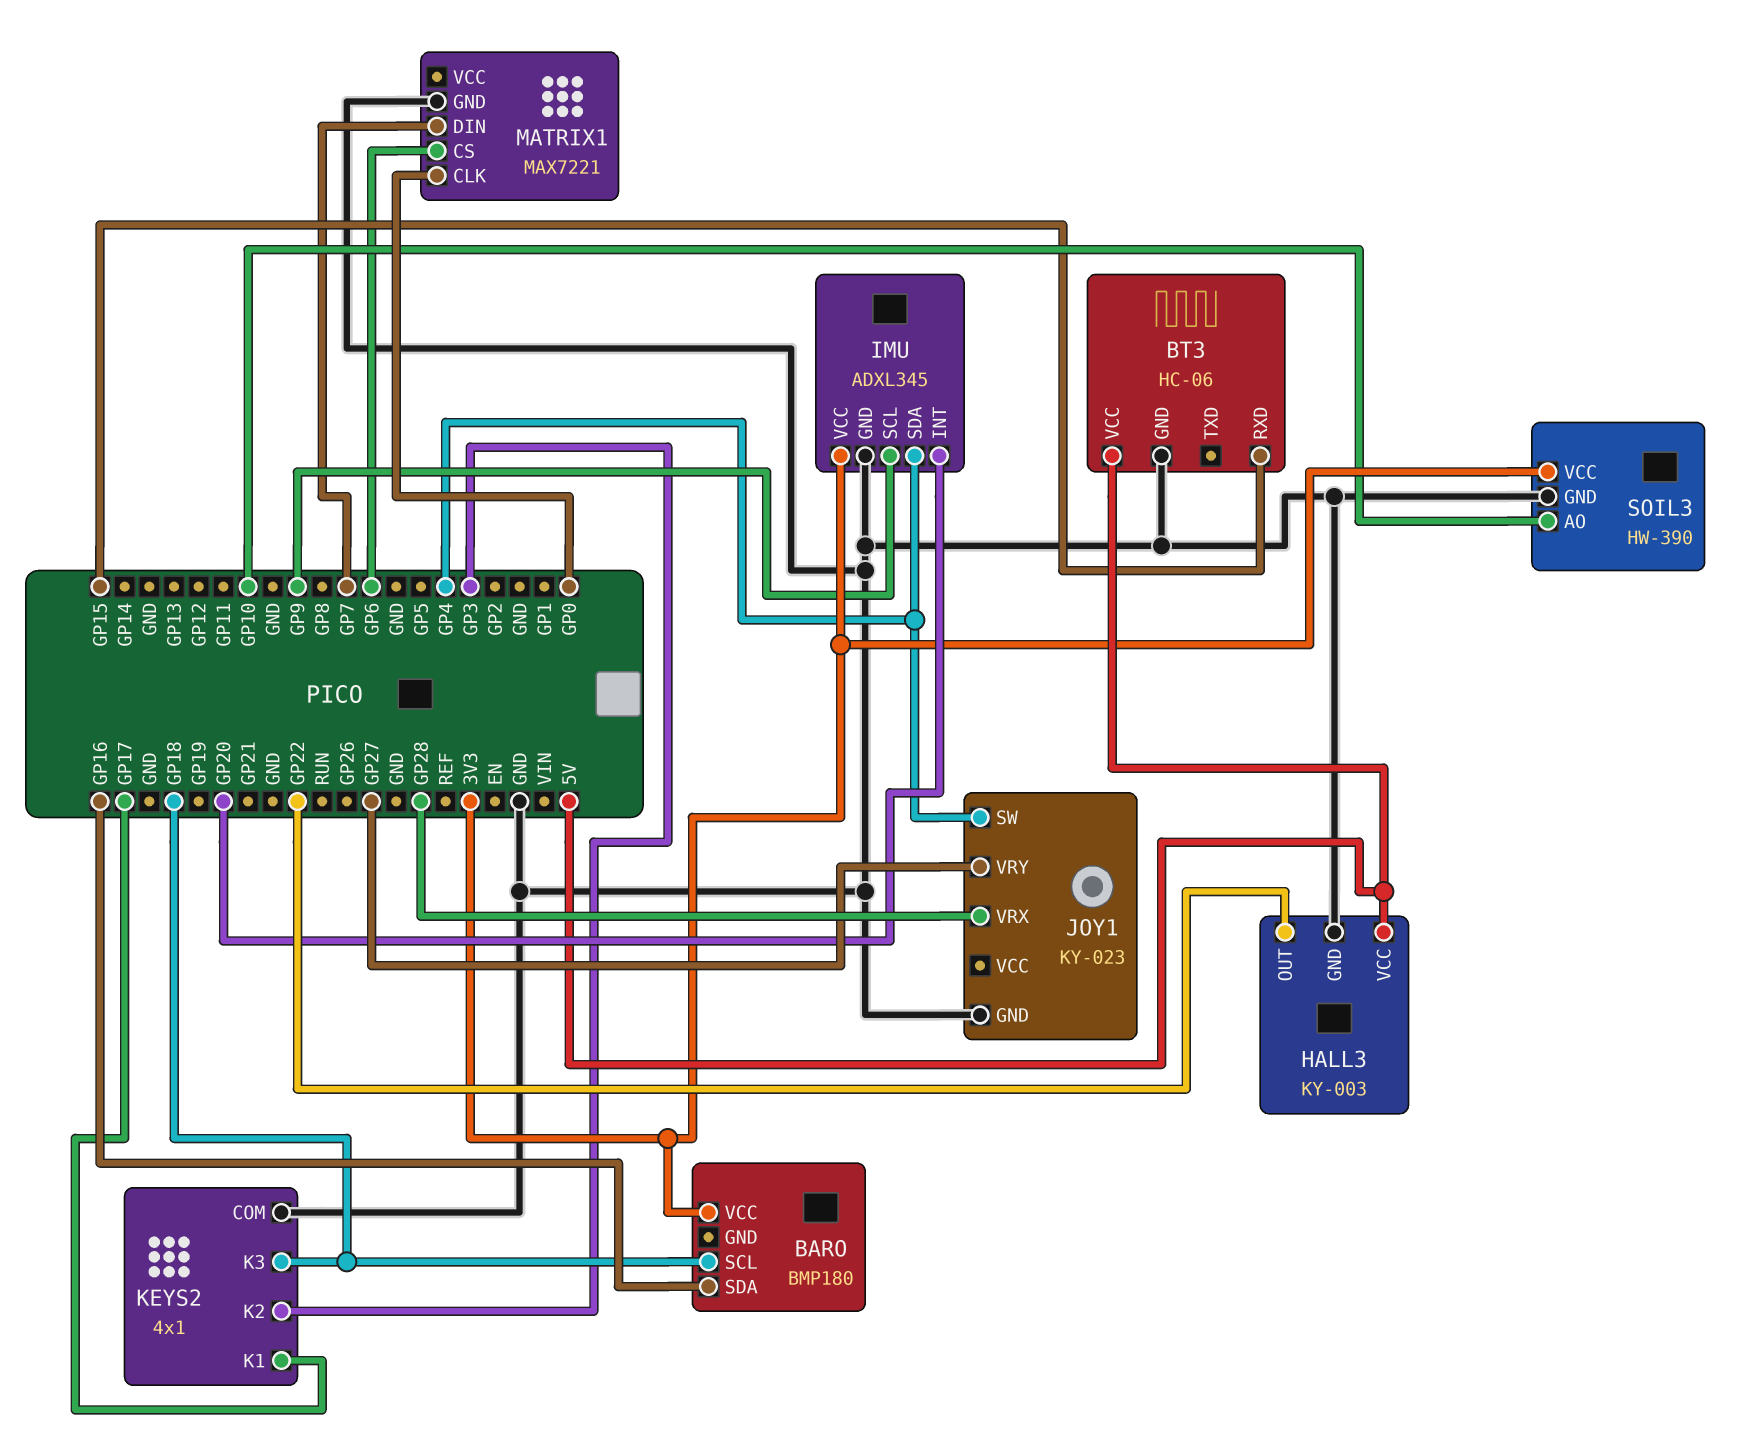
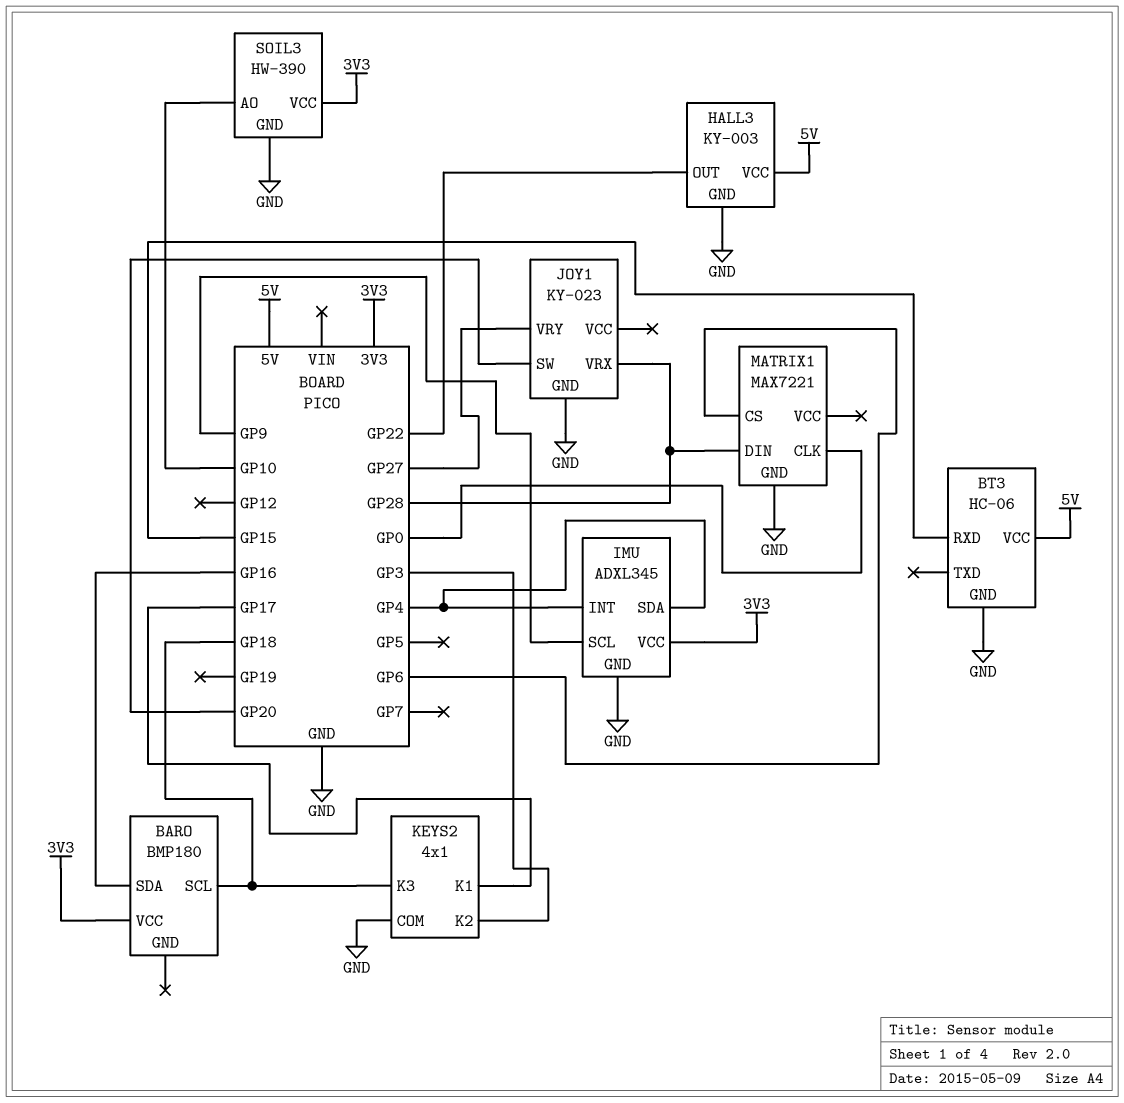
IMU pin INT: GP20 -> GP4
JOY1 pin SW: GP4 -> GP20
MATRIX1 pin DIN: GP7 -> GP28

